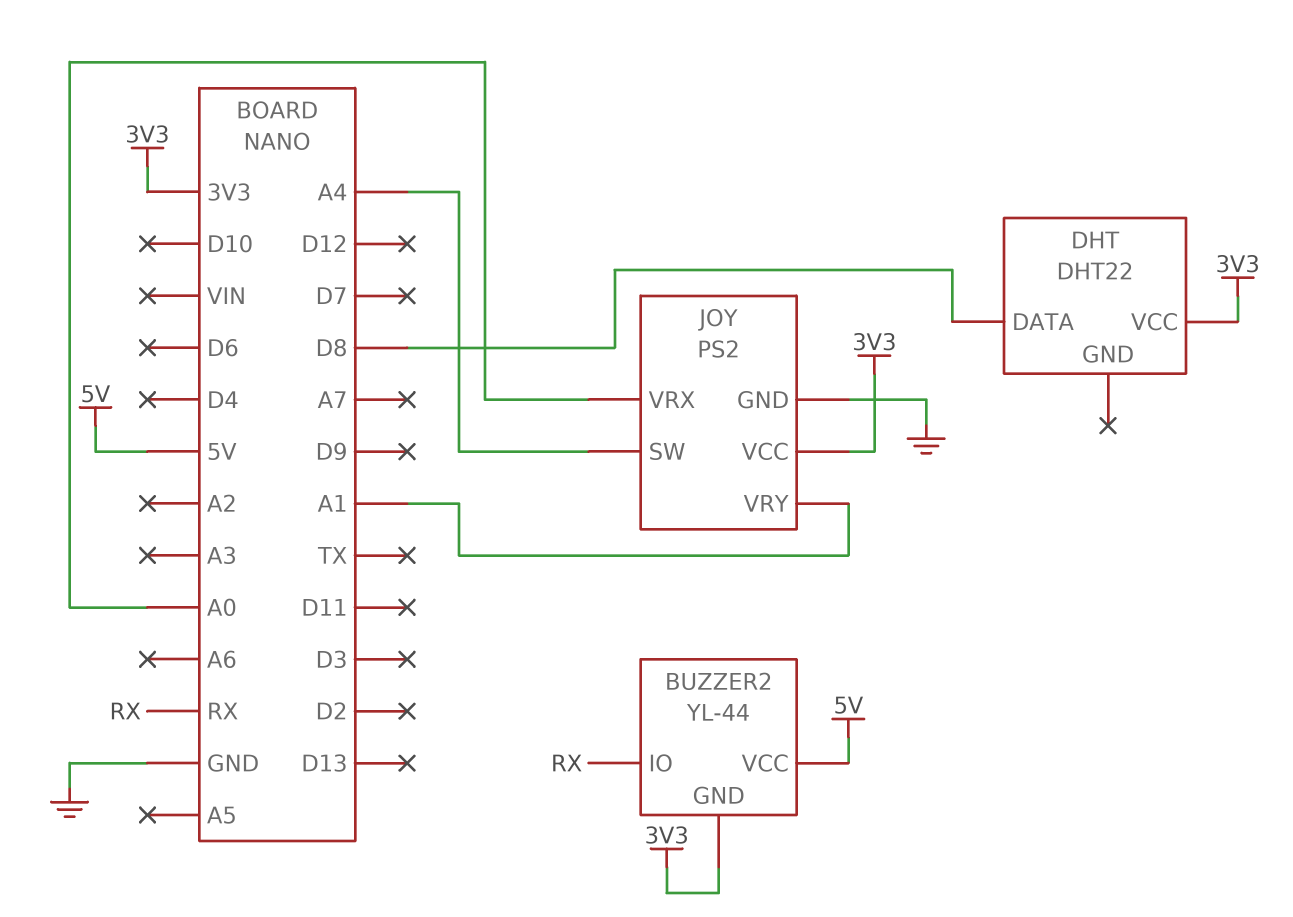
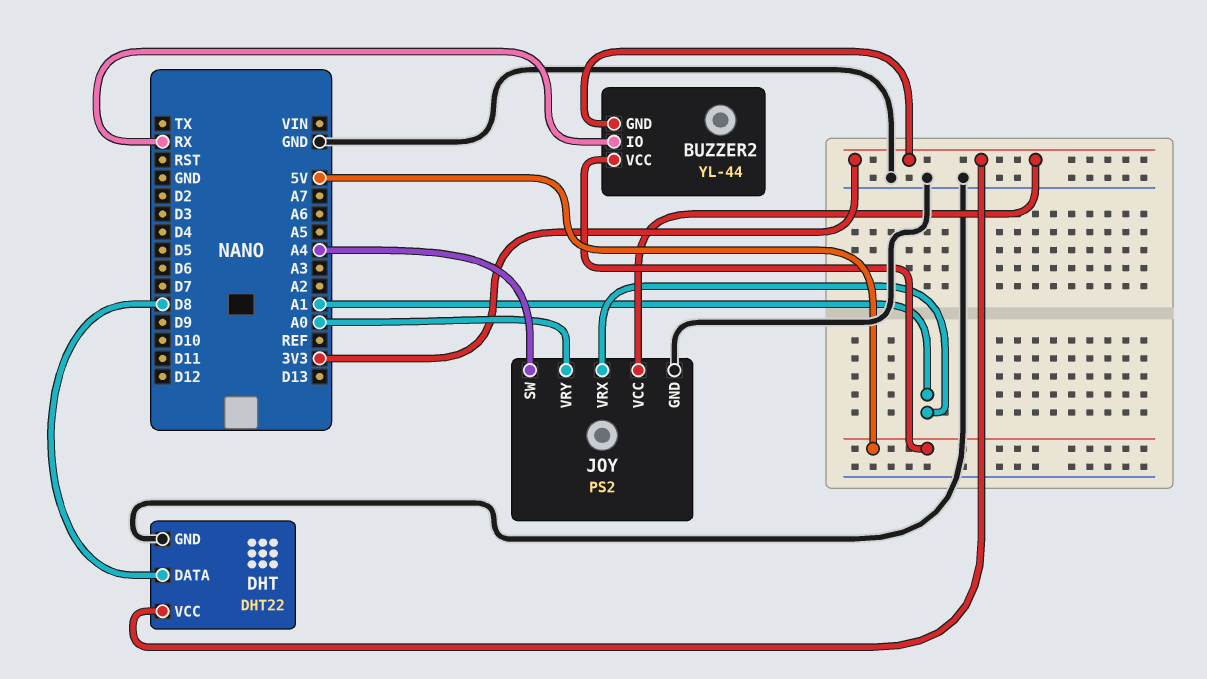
DHT pin GND: none -> GND
JOY pin VRX: A0 -> A1
JOY pin VRY: A1 -> A0

